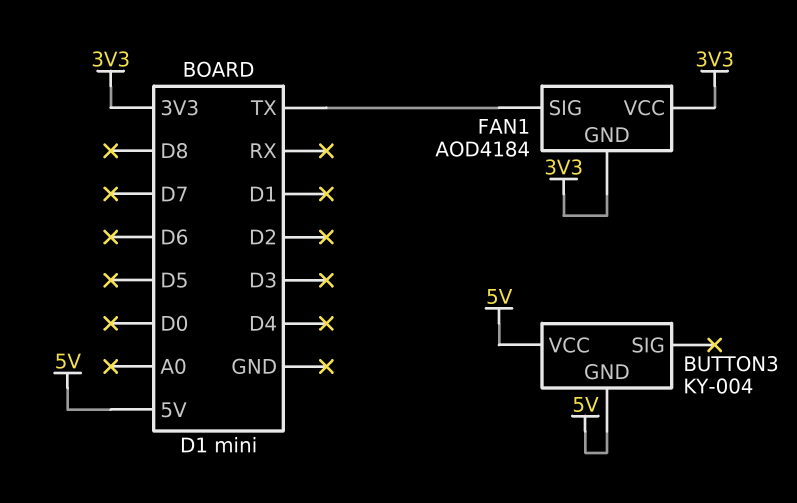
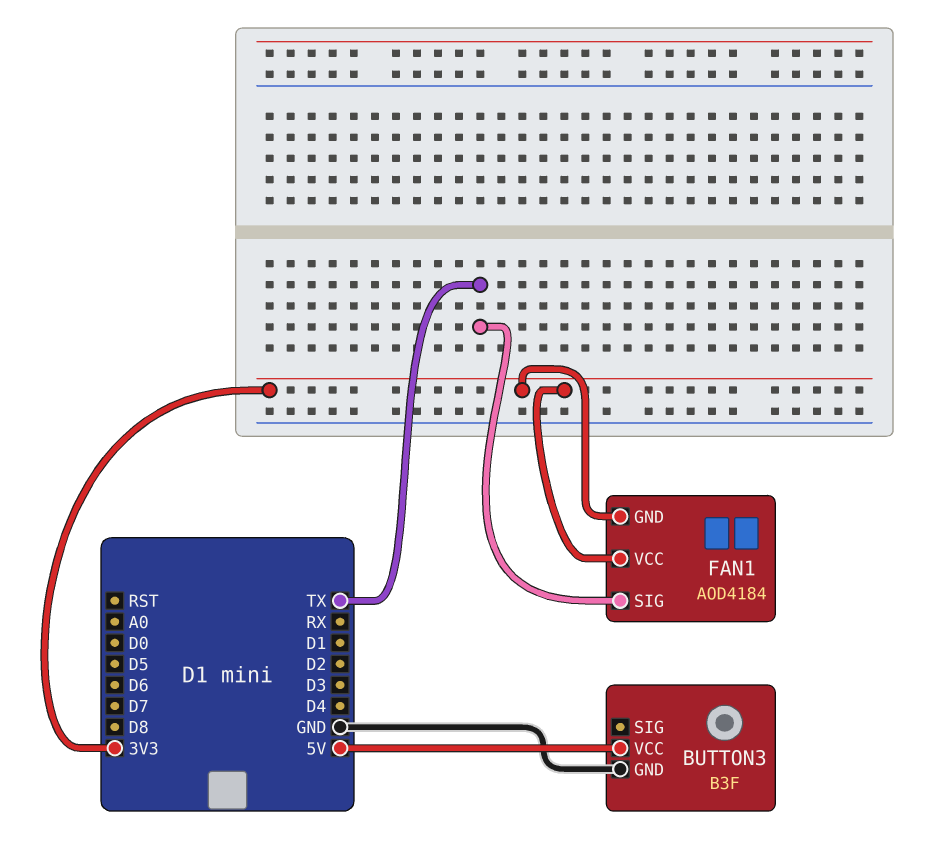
BUTTON3: KY-004 -> B3F
BUTTON3 pin GND: 5V -> GND

